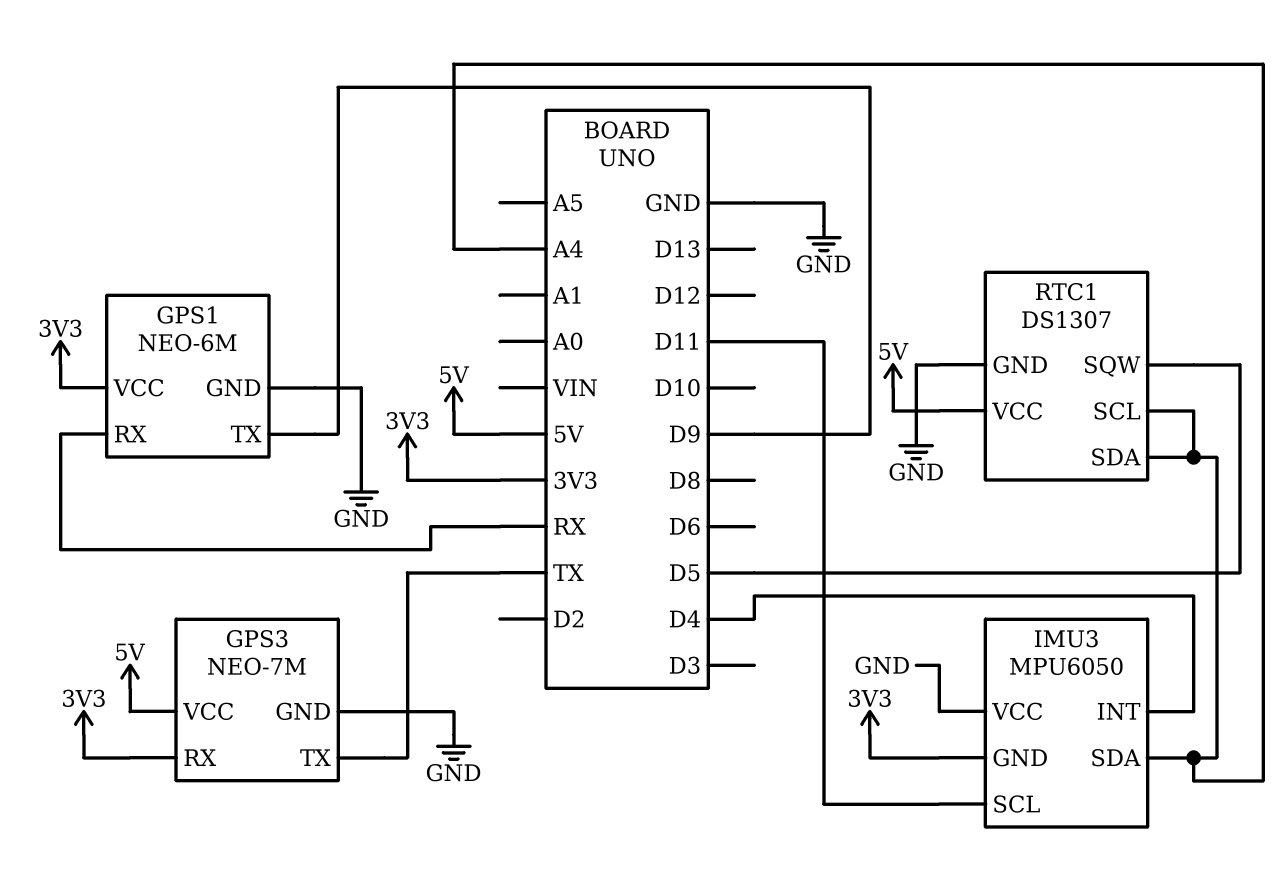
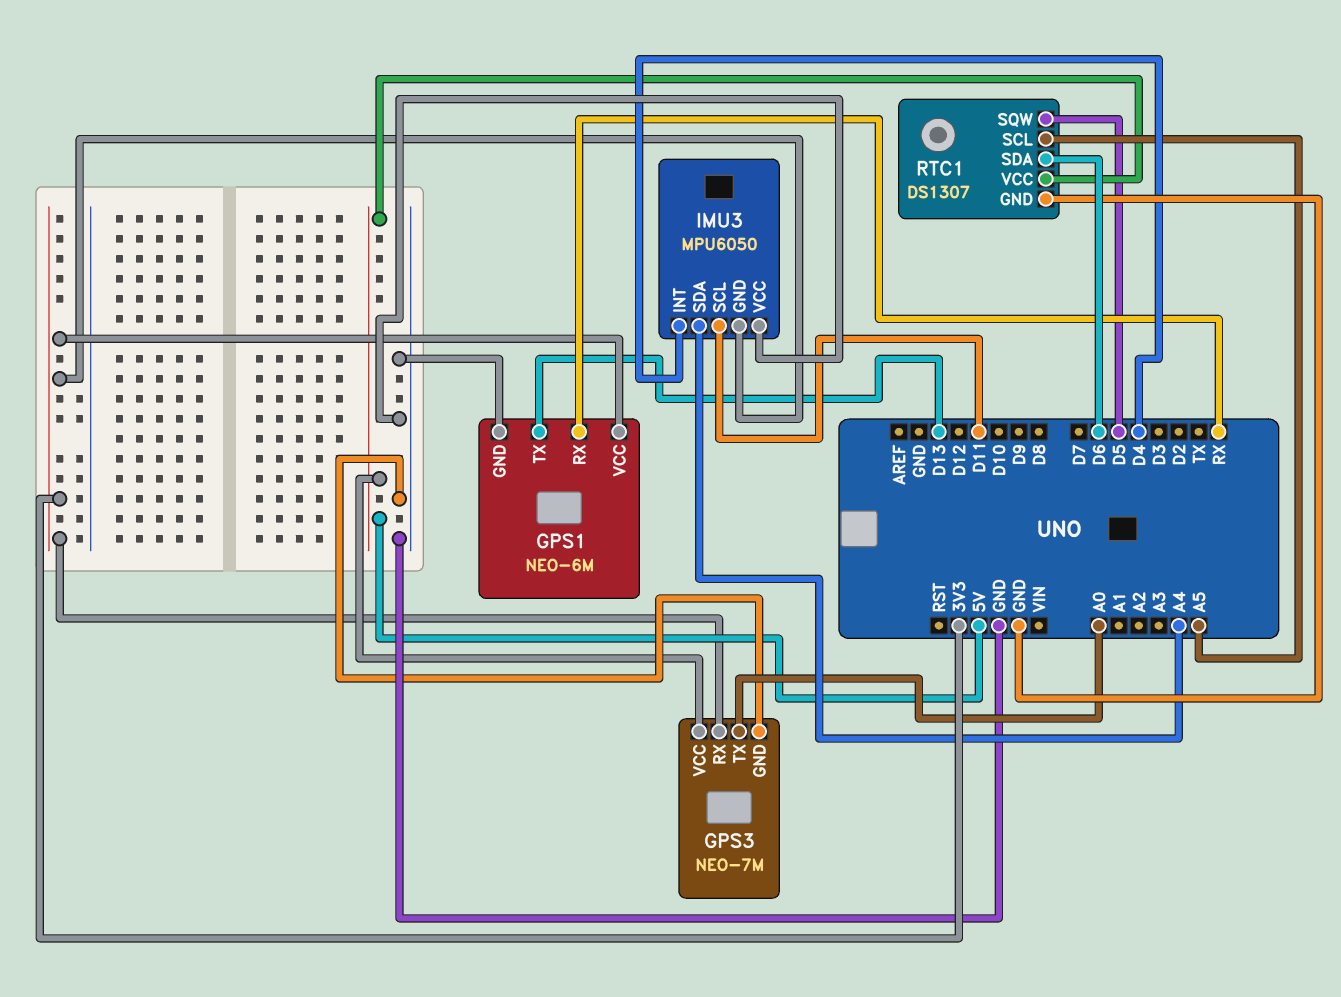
GPS1 pin TX: D9 -> D13
GPS3 pin TX: TX -> A0
RTC1 pin SCL: A4 -> A5
RTC1 pin SDA: A4 -> D6

